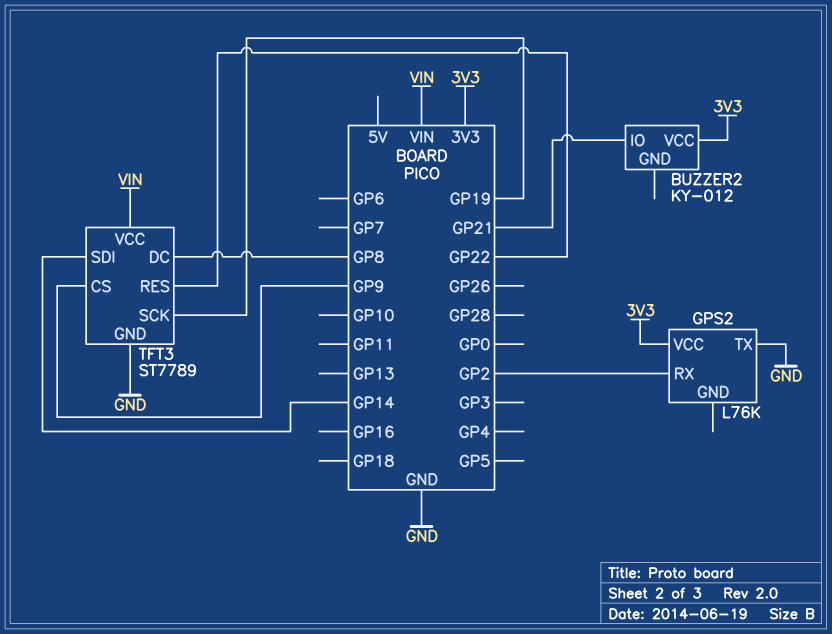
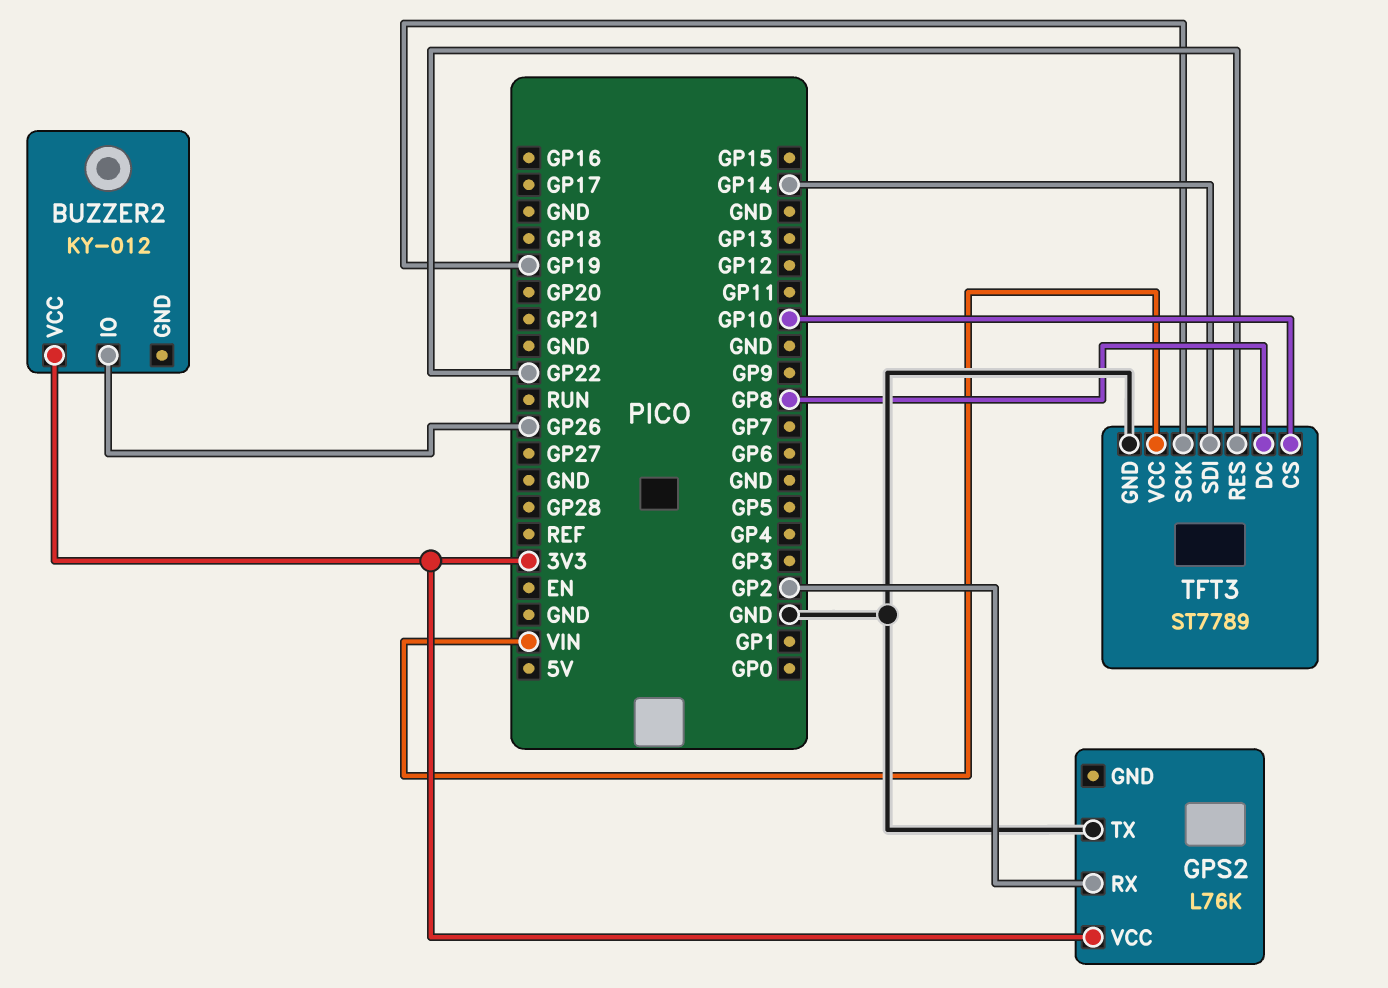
BUZZER2 pin IO: GP21 -> GP26
TFT3 pin CS: GP9 -> GP10

